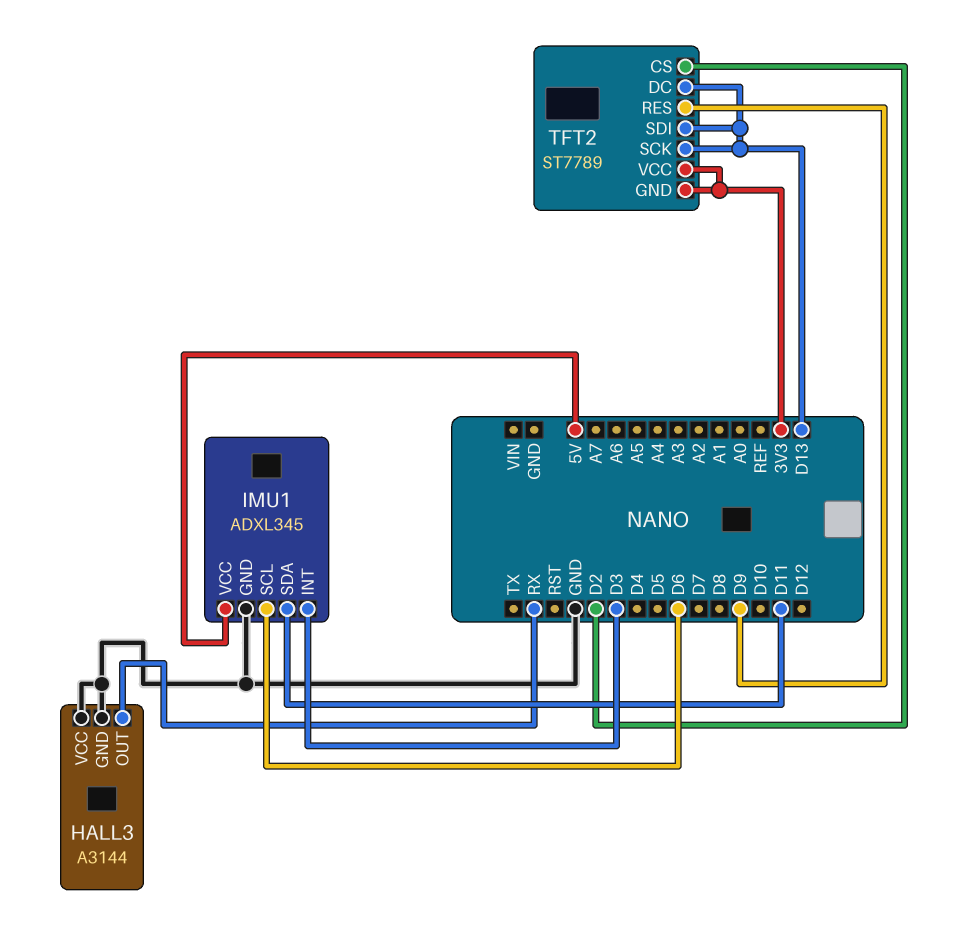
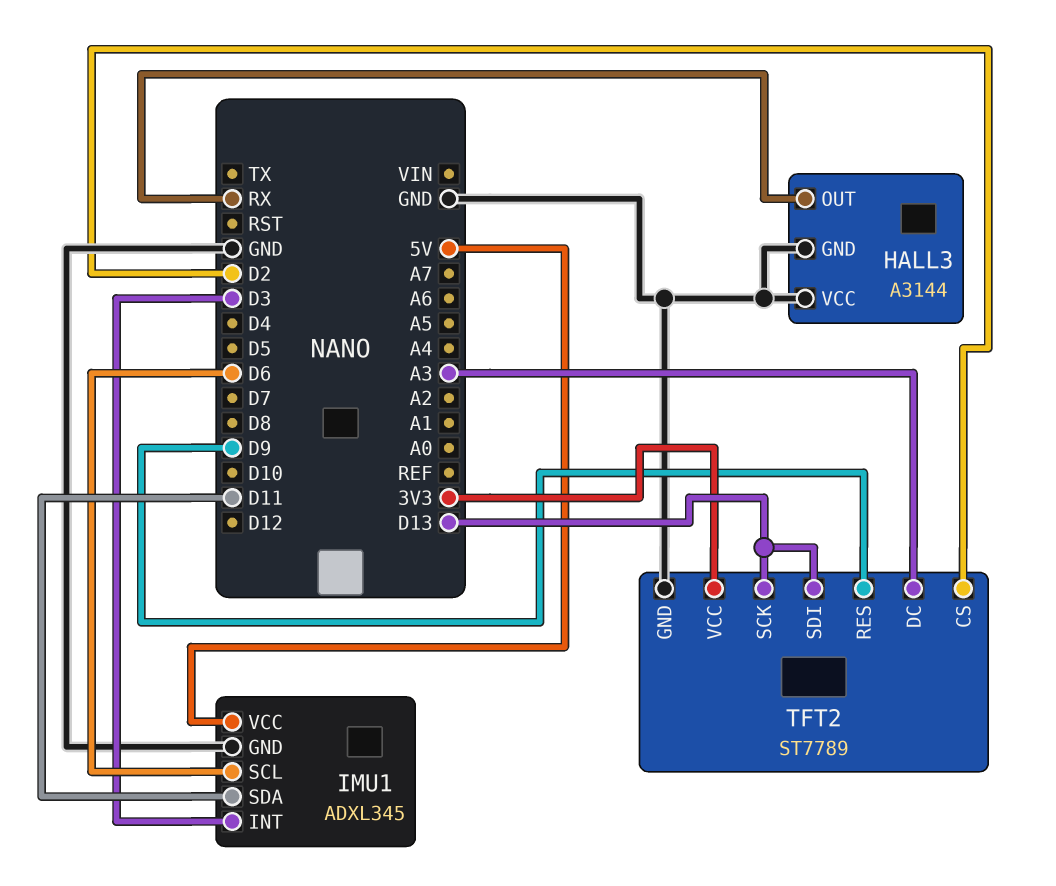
TFT2 pin DC: D13 -> A3
TFT2 pin GND: 3V3 -> GND

